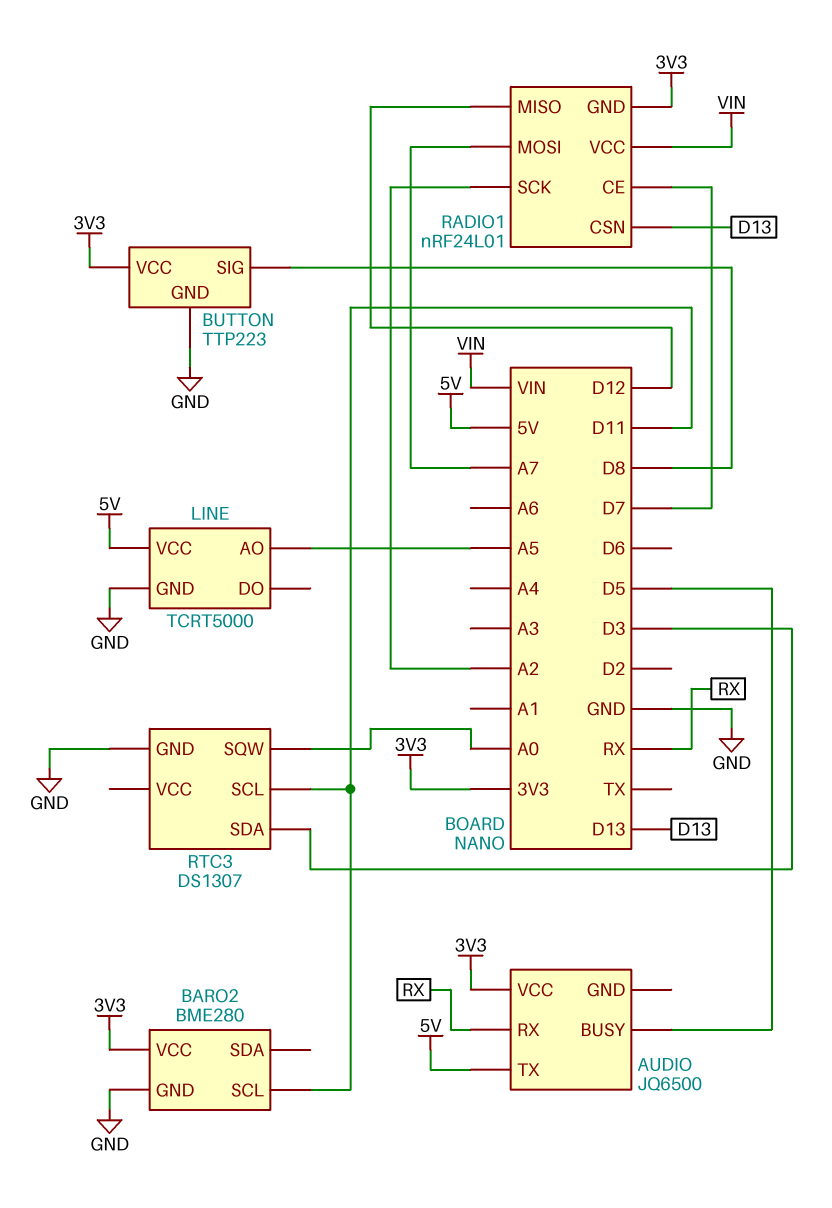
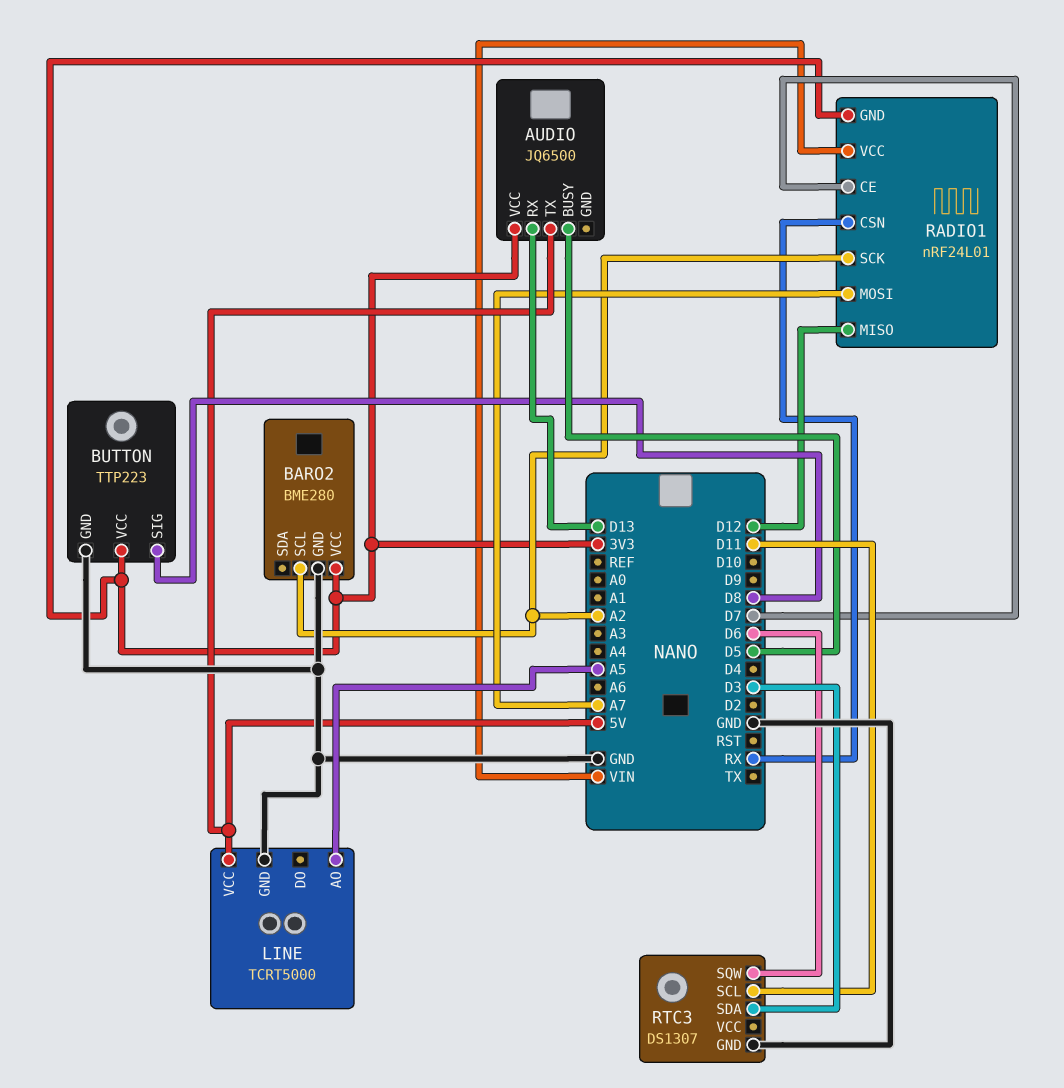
AUDIO pin RX: RX -> D13
BARO2 pin SCL: D11 -> A2
RADIO1 pin CSN: D13 -> RX
RTC3 pin SQW: A0 -> D6

